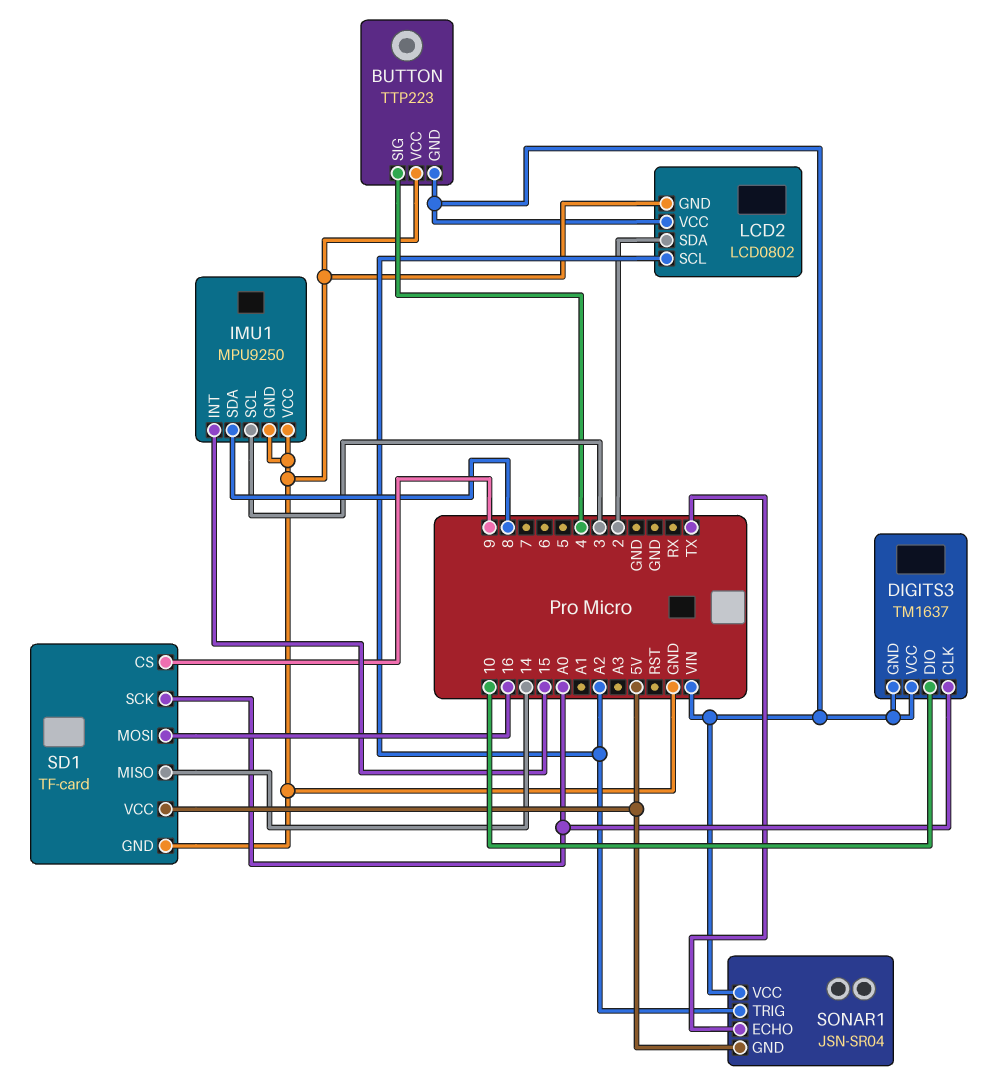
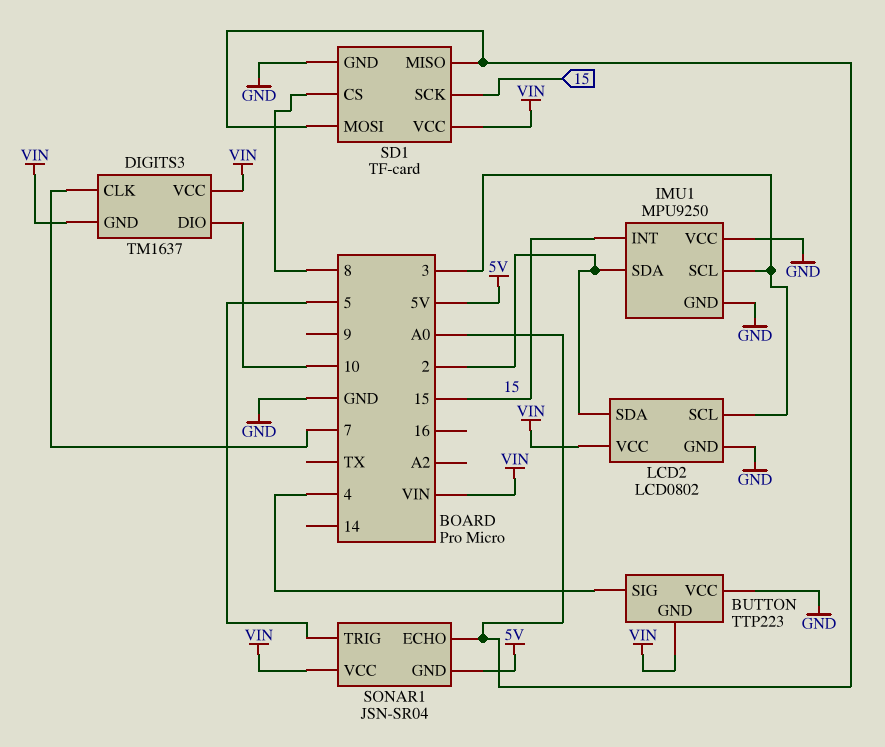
DIGITS3 pin CLK: A0 -> 7
IMU1 pin SDA: 8 -> 2
LCD2 pin SCL: A2 -> 3
SD1 pin CS: 9 -> 8
SD1 pin MISO: 14 -> A0
SD1 pin MOSI: 16 -> A0
SD1 pin SCK: A0 -> 15
SD1 pin VCC: 5V -> VIN
SONAR1 pin ECHO: TX -> A0
SONAR1 pin TRIG: A2 -> 5

